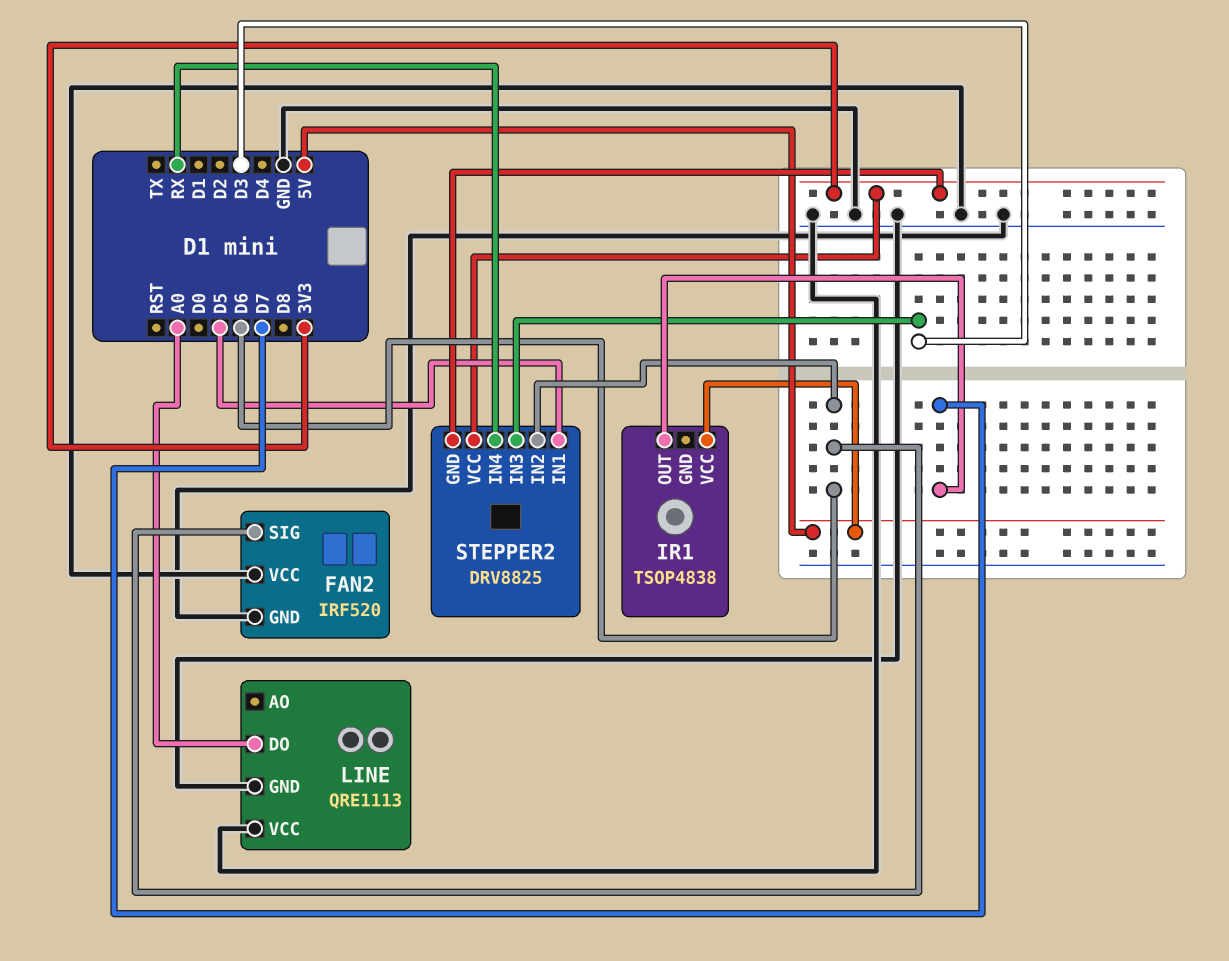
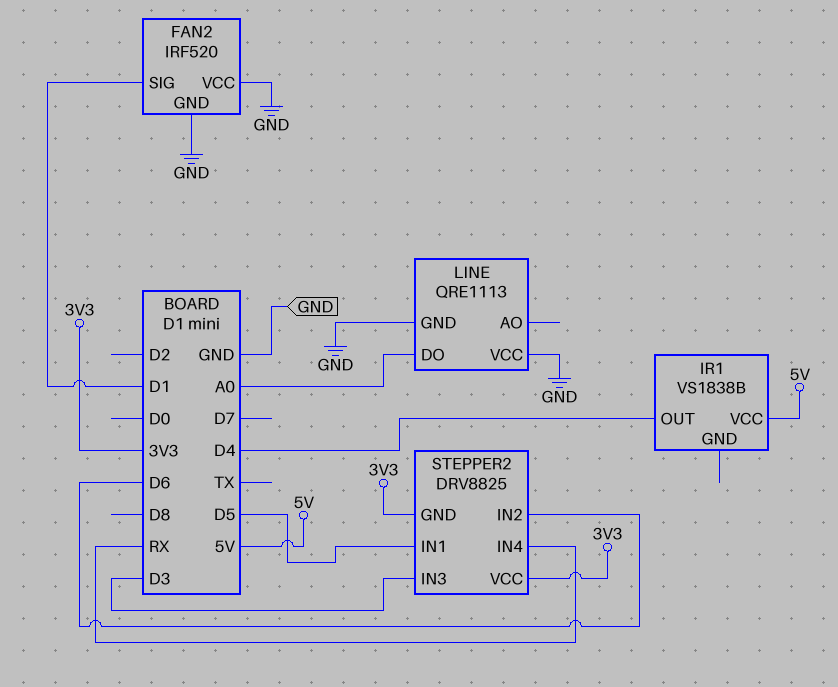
FAN2 pin SIG: D6 -> D1
IR1: TSOP4838 -> VS1838B
IR1 pin OUT: D7 -> D4

